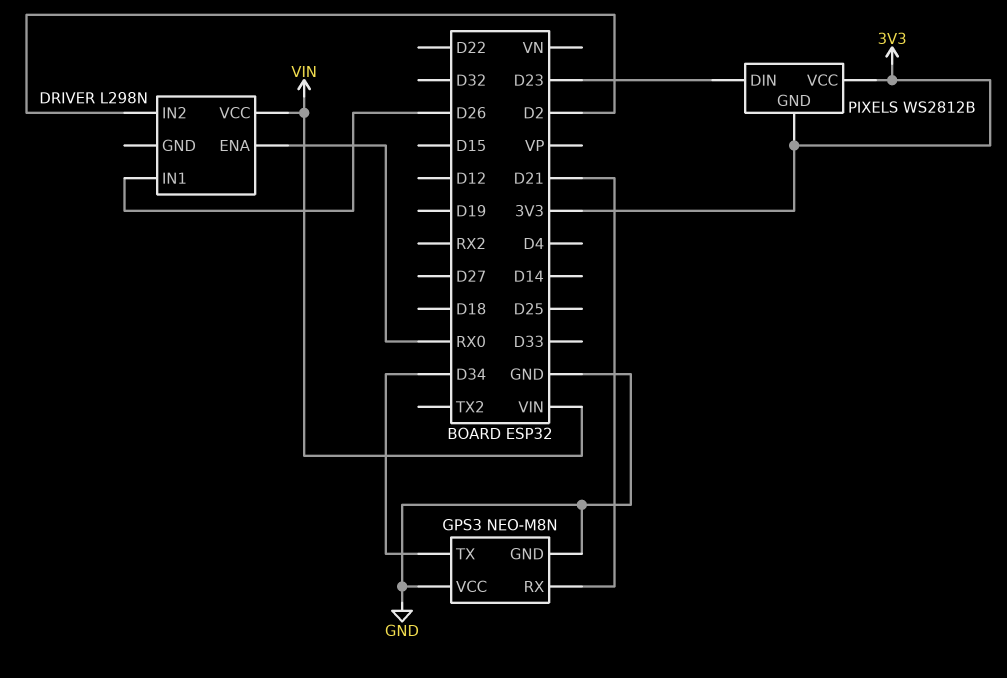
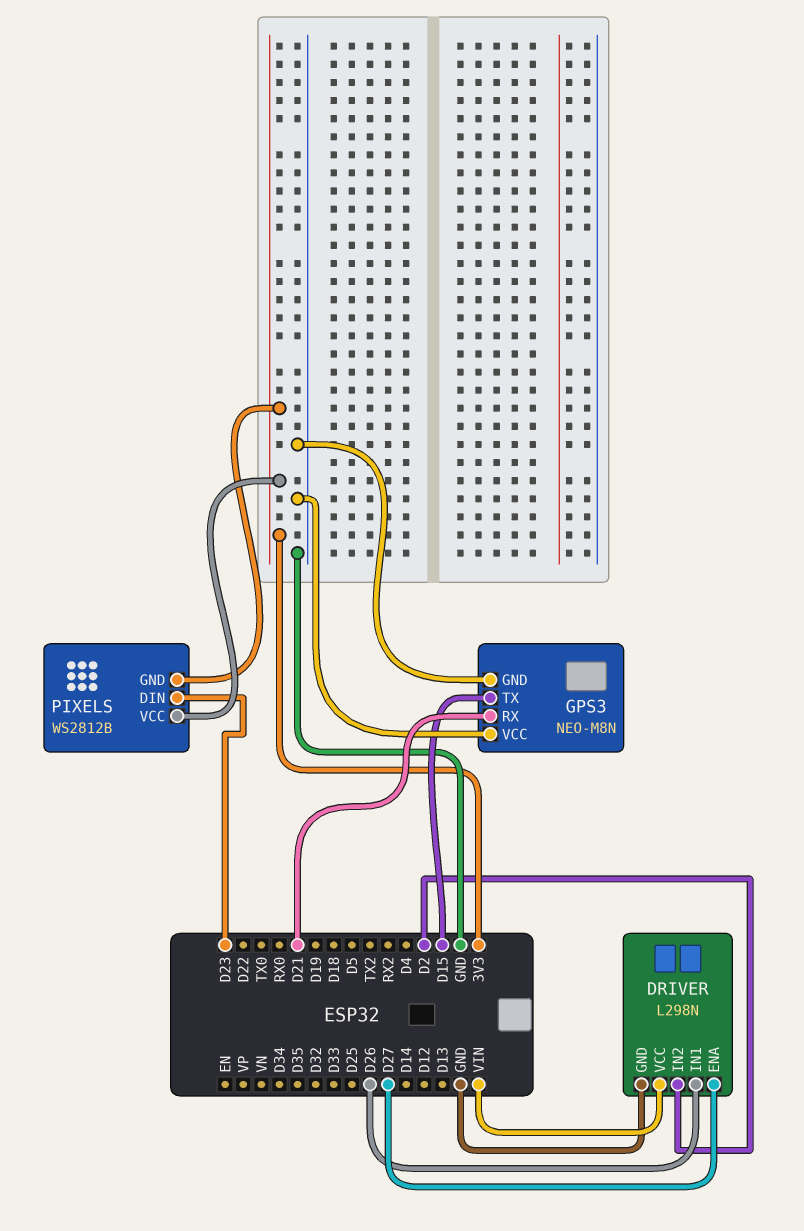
DRIVER pin ENA: RX0 -> D27
DRIVER pin GND: none -> GND
GPS3 pin TX: D34 -> D15

